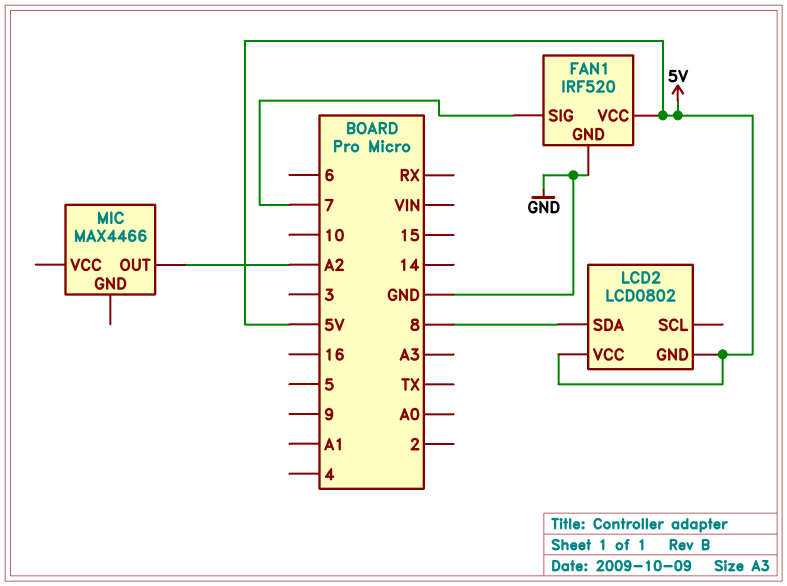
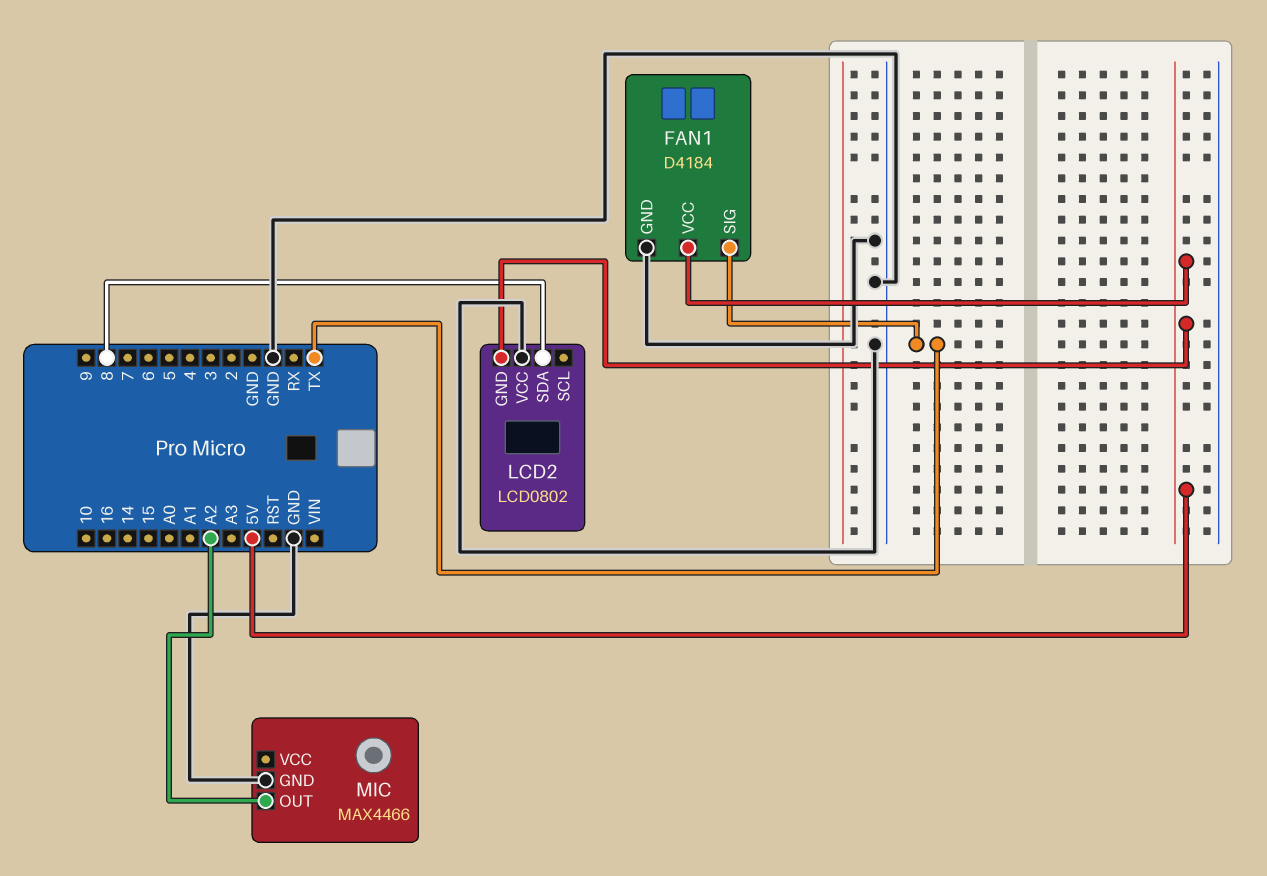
FAN1: IRF520 -> D4184
FAN1 pin SIG: 7 -> TX
LCD2 pin VCC: 5V -> GND
MIC pin GND: none -> GND

